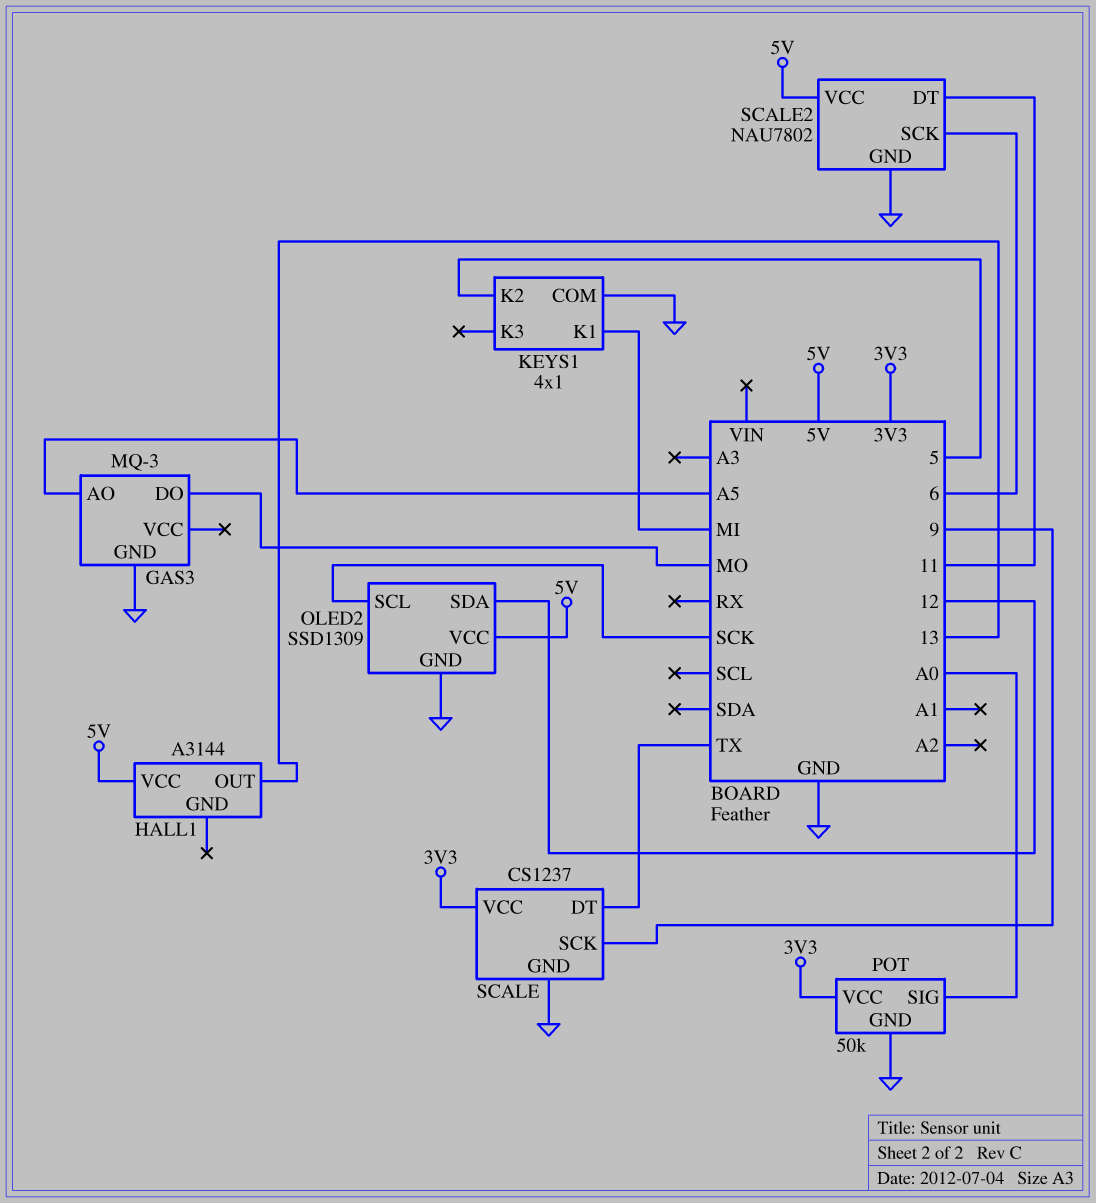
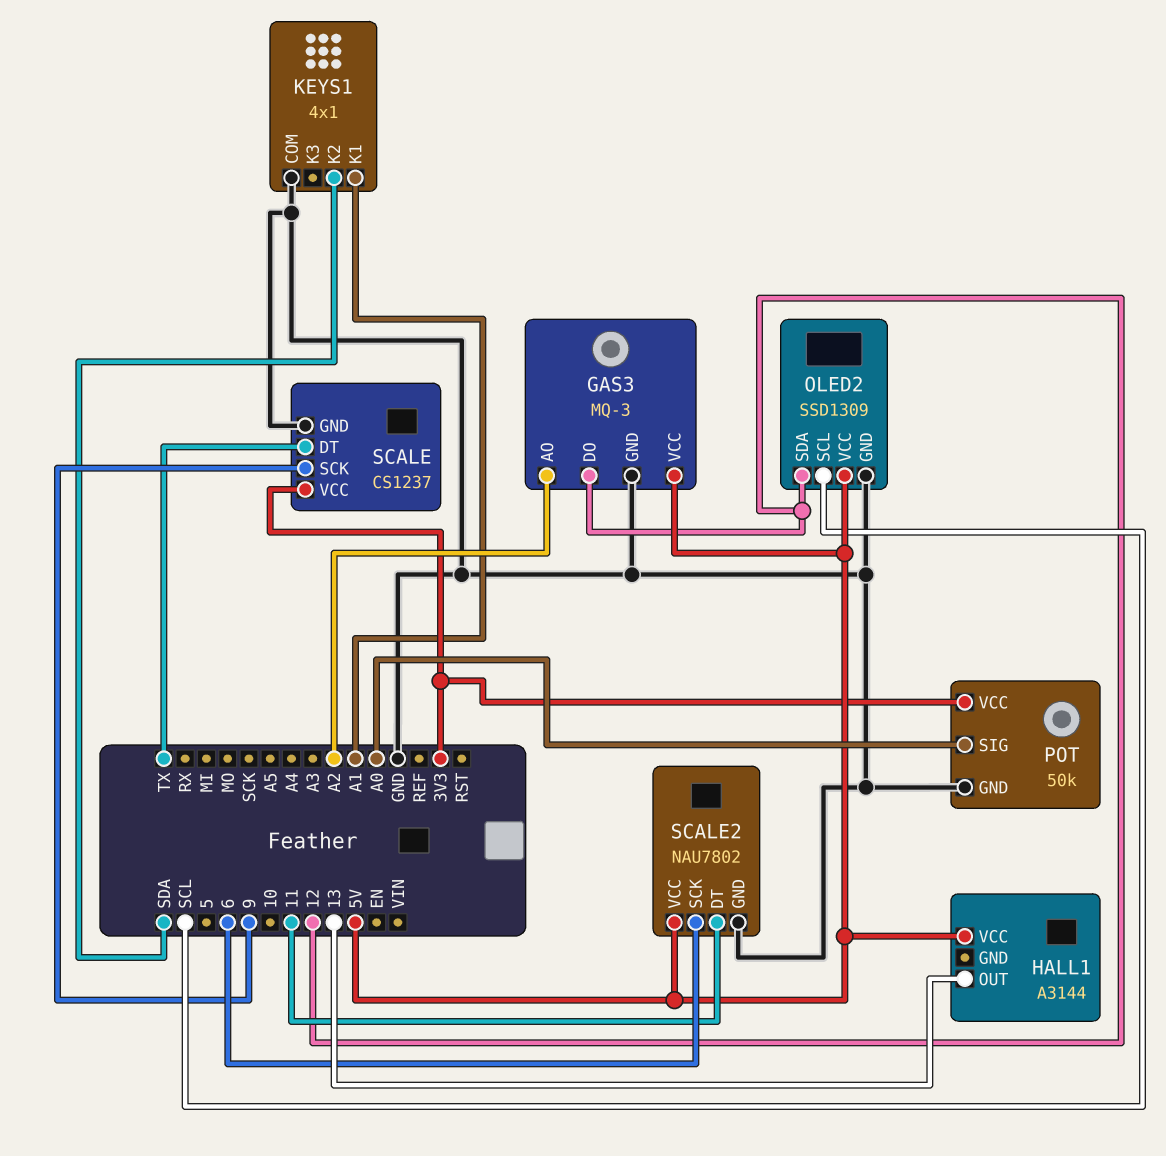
GAS3 pin AO: A5 -> A2
GAS3 pin DO: MO -> 12
GAS3 pin VCC: none -> 5V
KEYS1 pin K1: MI -> A1
KEYS1 pin K2: 5 -> SDA
OLED2 pin SCL: SCK -> SCL

